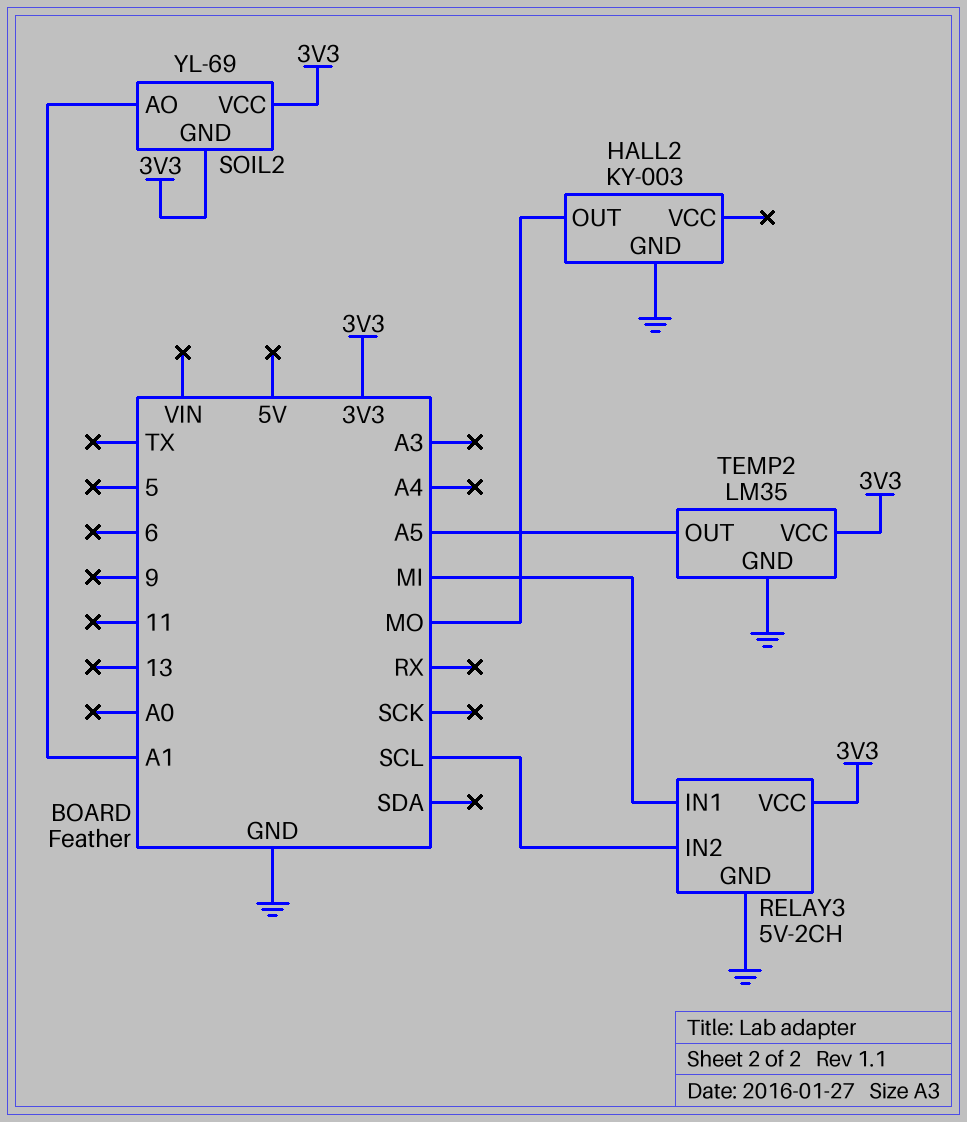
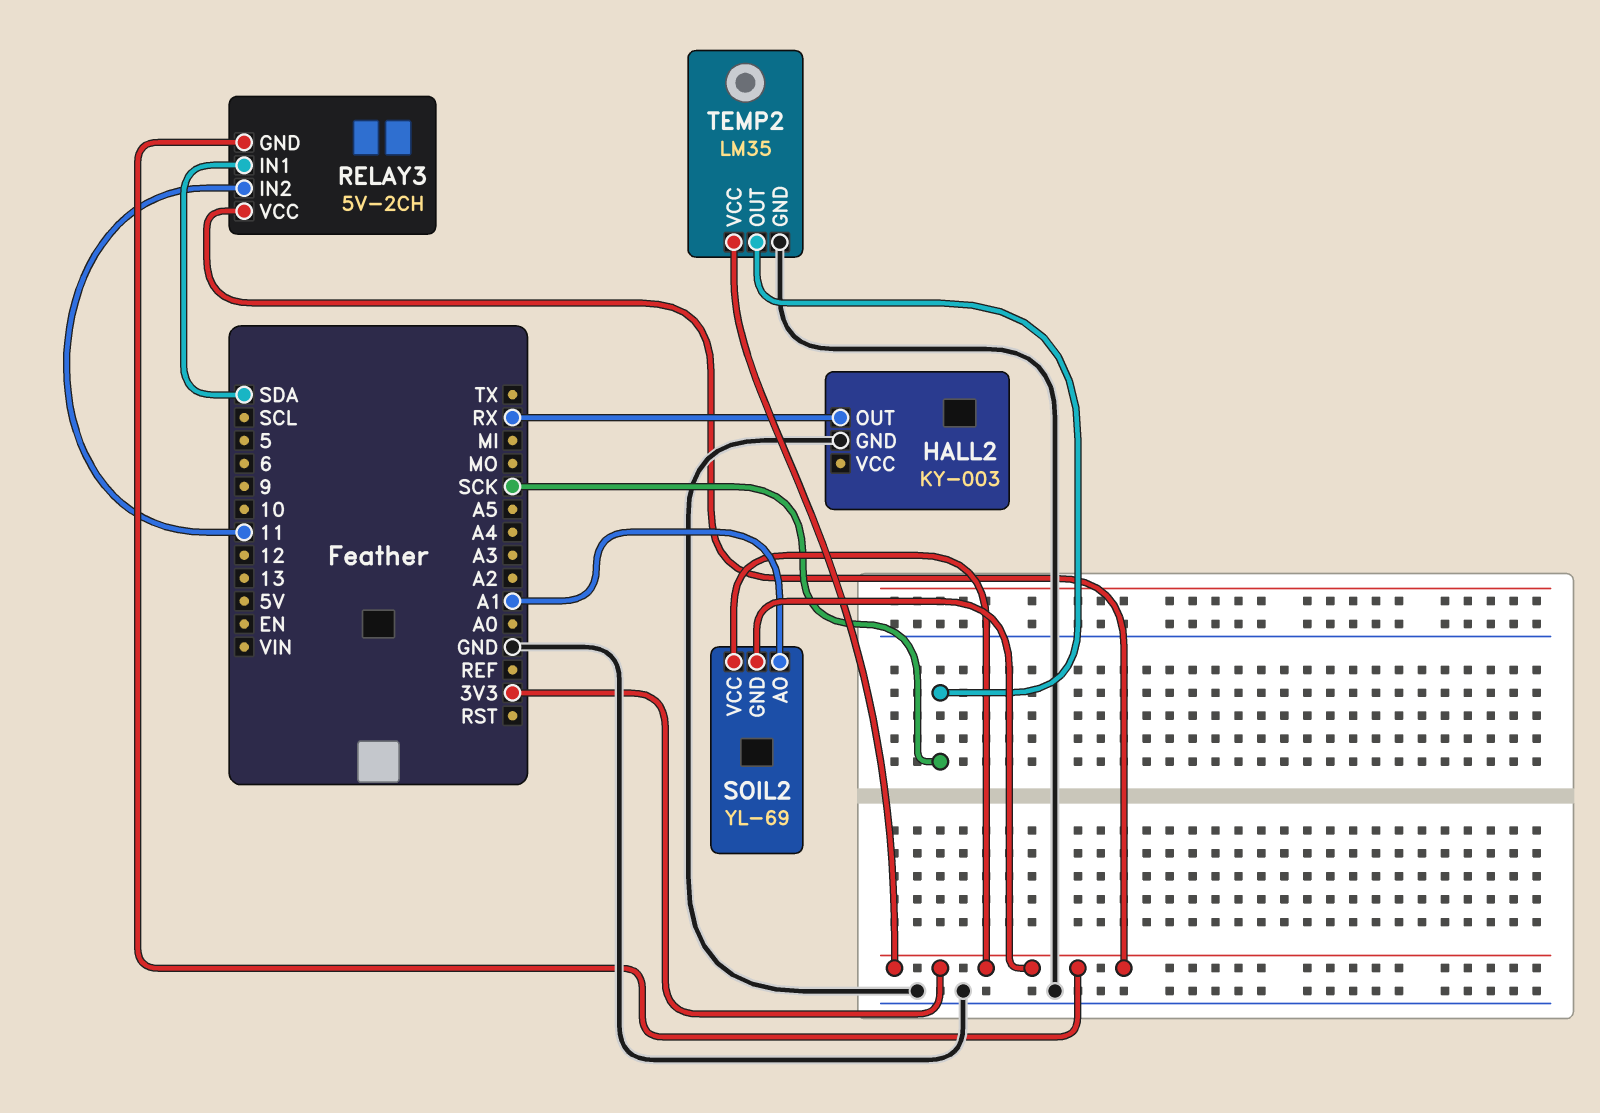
HALL2 pin OUT: MO -> RX
RELAY3 pin GND: GND -> 3V3
RELAY3 pin IN1: MI -> SDA
RELAY3 pin IN2: SCL -> 11
TEMP2 pin OUT: A5 -> SCK

